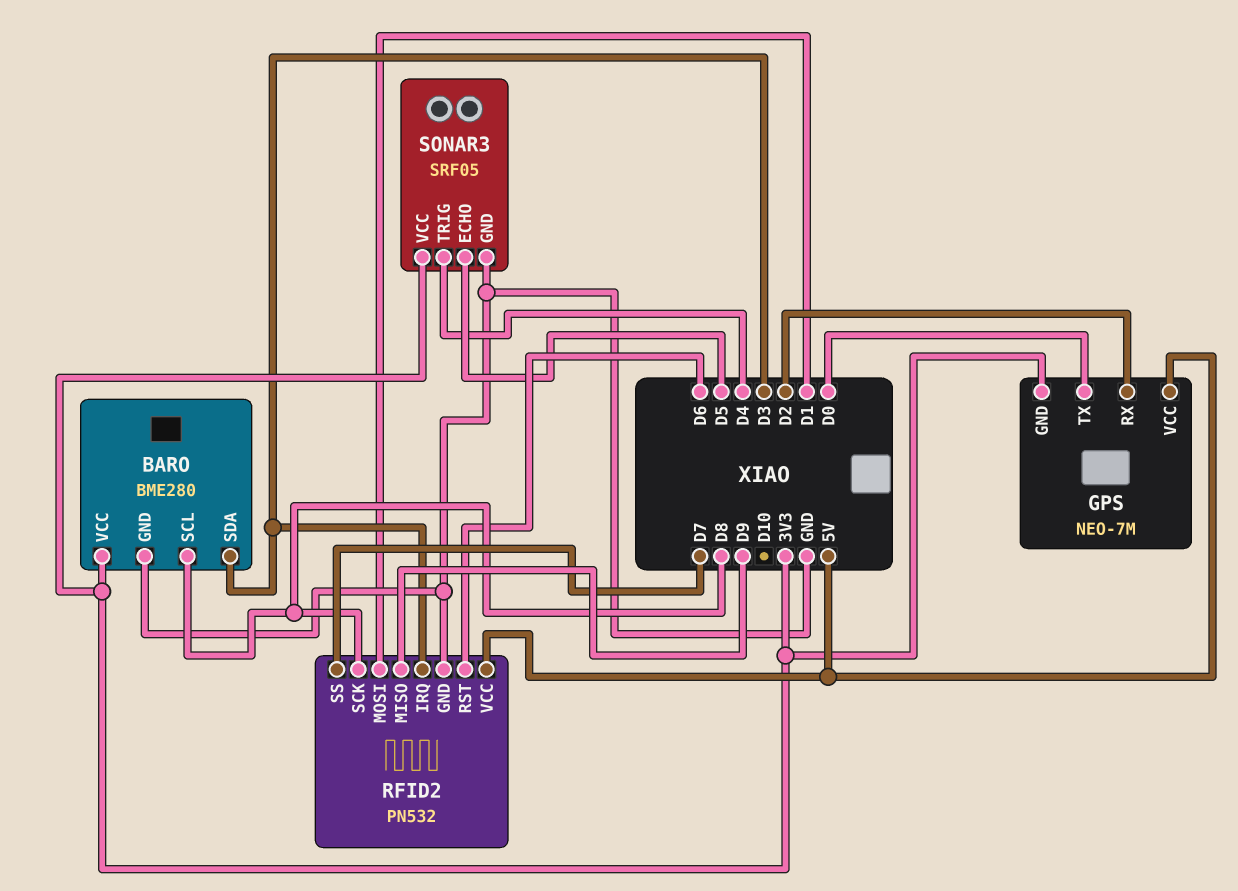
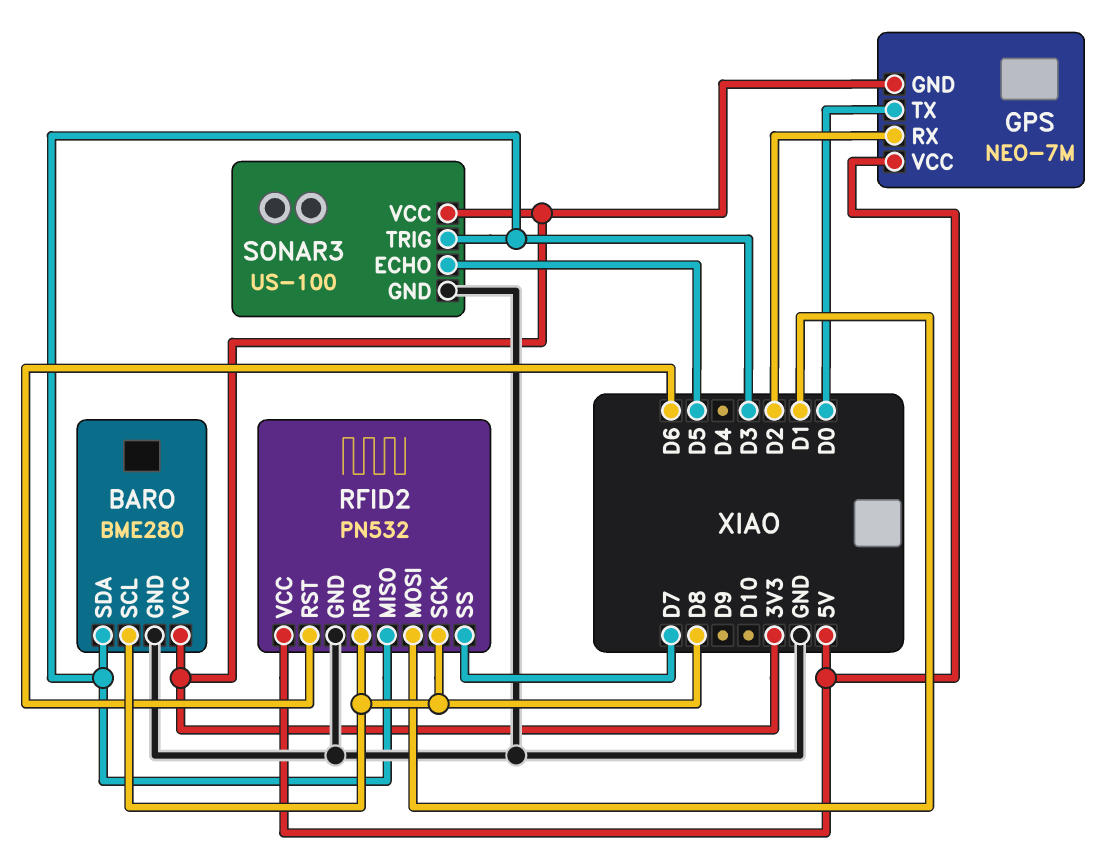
RFID2 pin IRQ: D3 -> D8
RFID2 pin MISO: D9 -> D3
SONAR3: SRF05 -> US-100
SONAR3 pin TRIG: D4 -> D3

